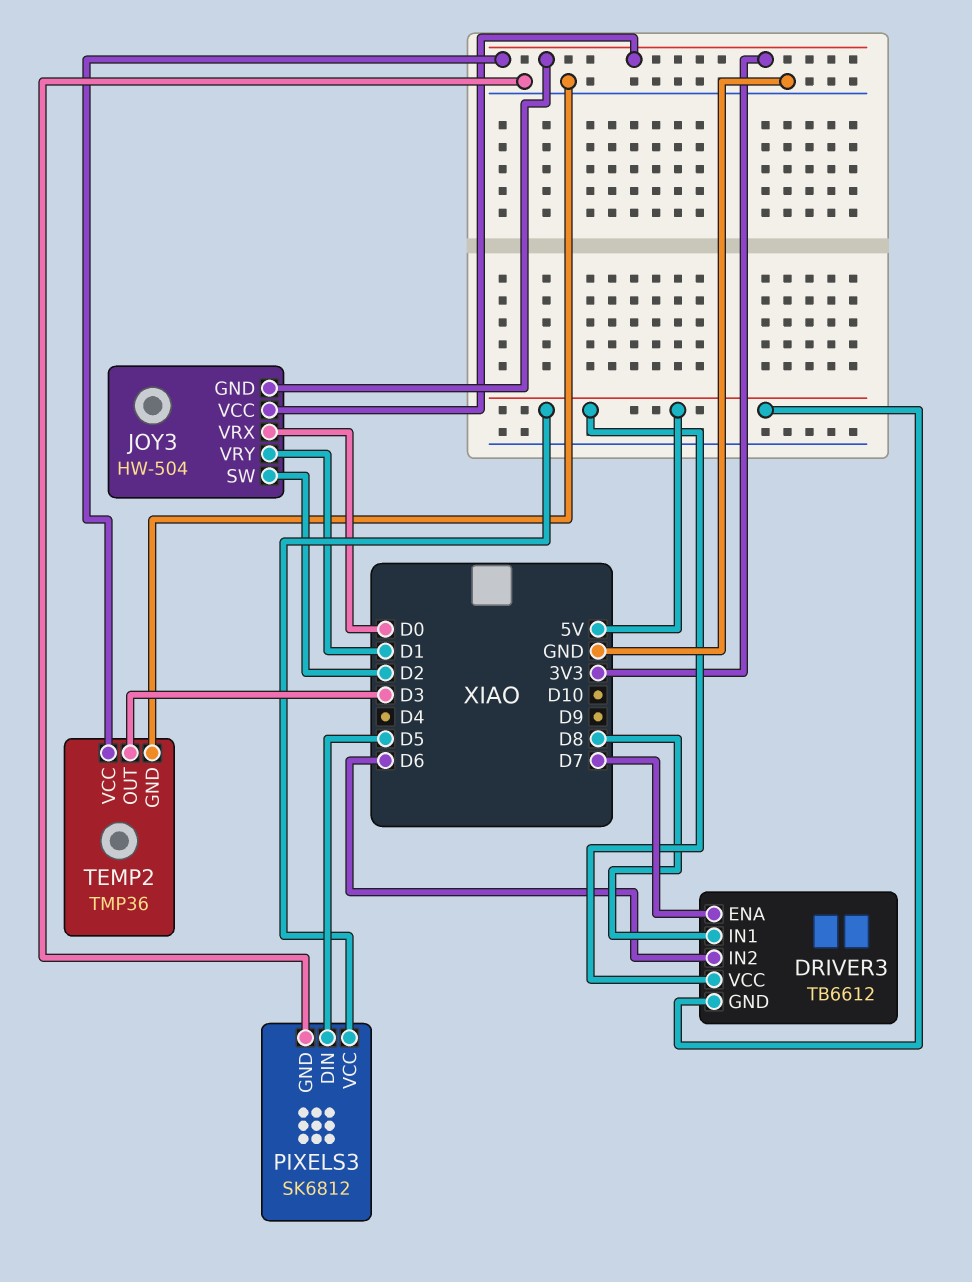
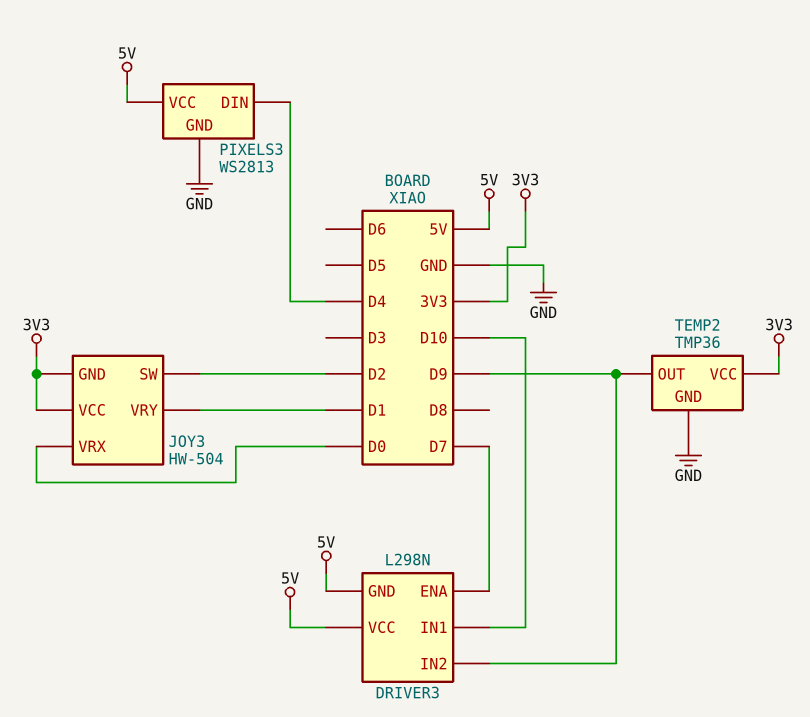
DRIVER3: TB6612 -> L298N
DRIVER3 pin IN1: D8 -> D10
DRIVER3 pin IN2: D6 -> D9
PIXELS3: SK6812 -> WS2813
PIXELS3 pin DIN: D5 -> D4
TEMP2 pin OUT: D3 -> D9

